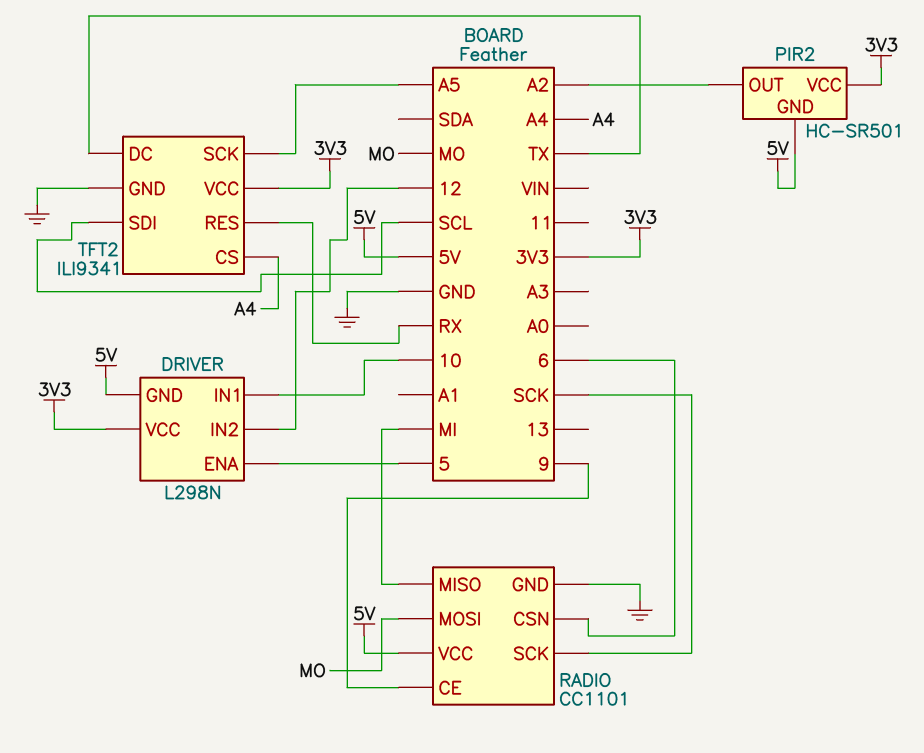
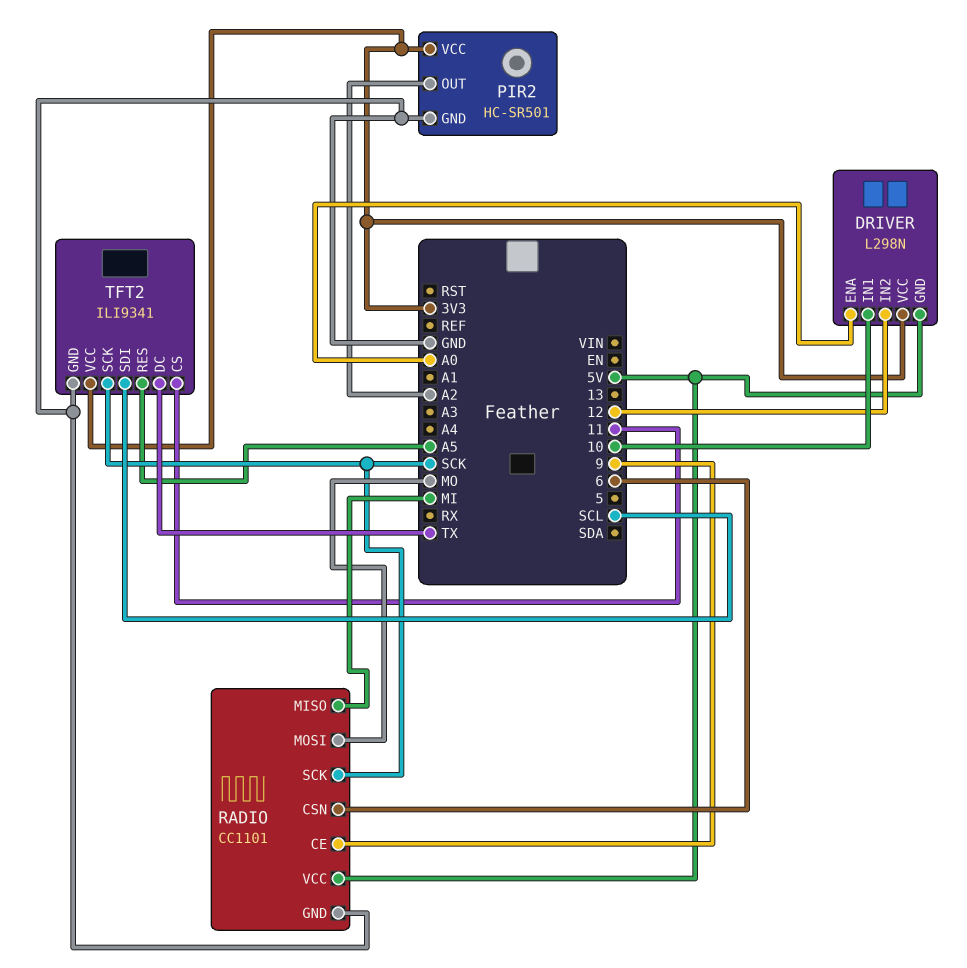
DRIVER pin ENA: 5 -> A0
PIR2 pin GND: 5V -> GND
TFT2 pin CS: A4 -> 11
TFT2 pin RES: RX -> A5
TFT2 pin SCK: A5 -> SCK

